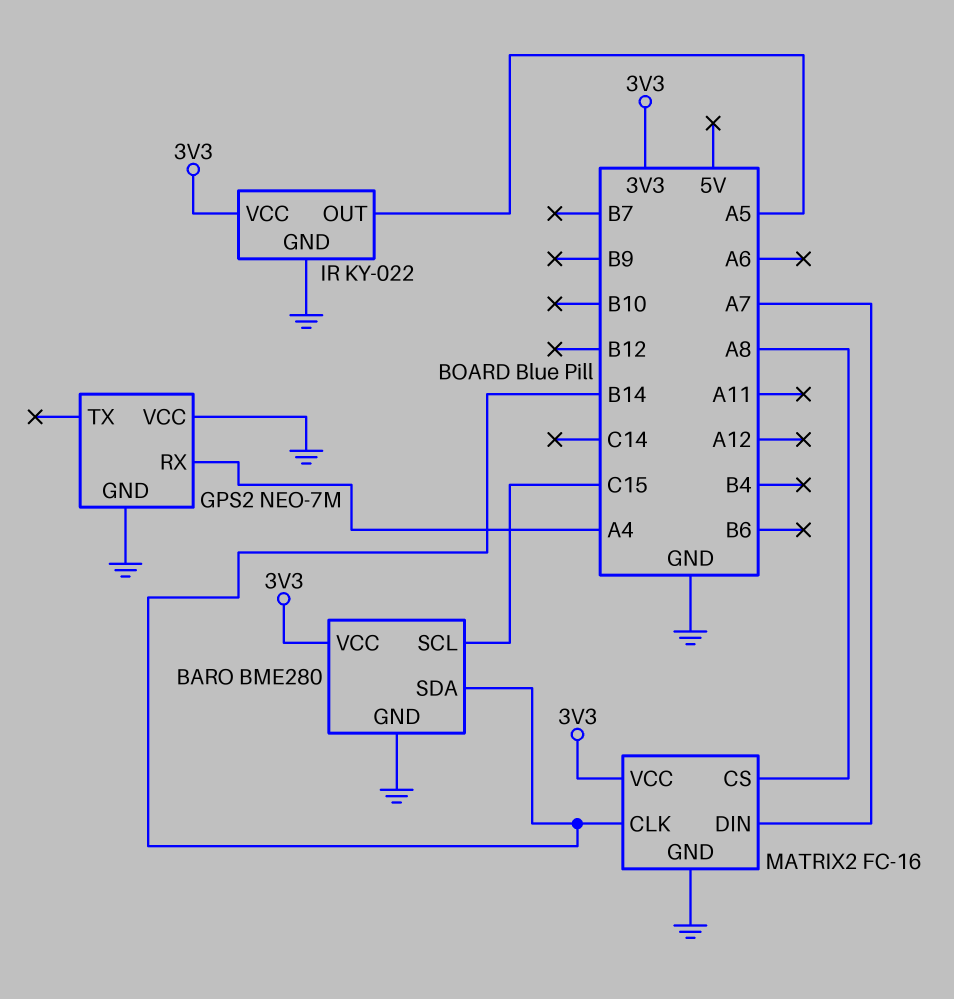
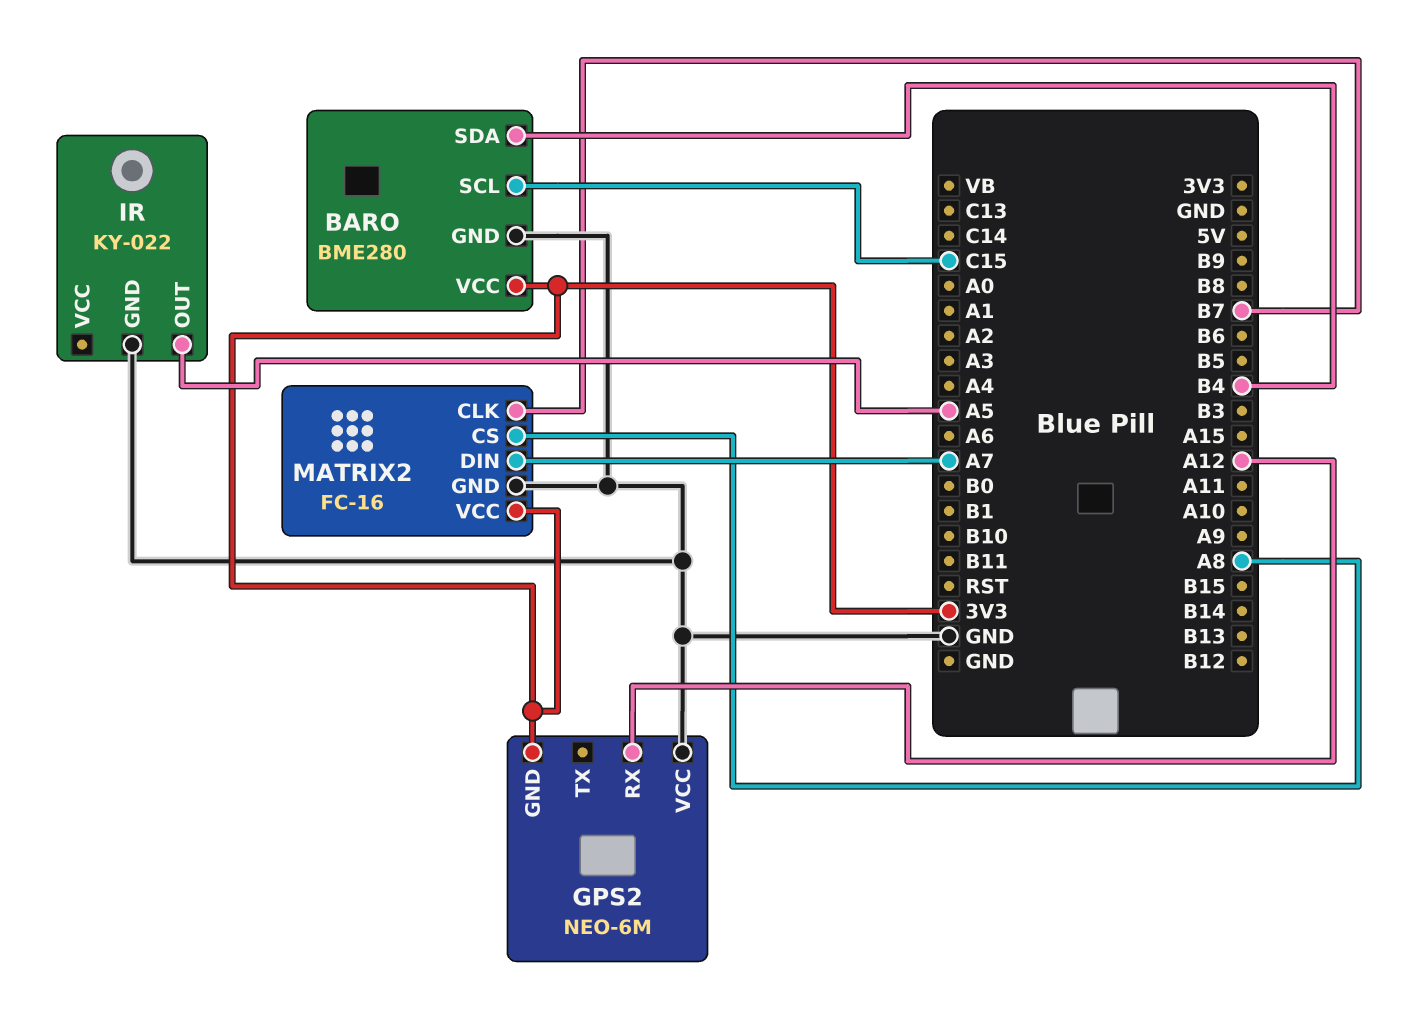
BARO pin SDA: B14 -> B4
GPS2: NEO-7M -> NEO-6M
GPS2 pin GND: GND -> 3V3
GPS2 pin RX: A4 -> A12
IR pin VCC: 3V3 -> none
MATRIX2 pin CLK: B14 -> B7

